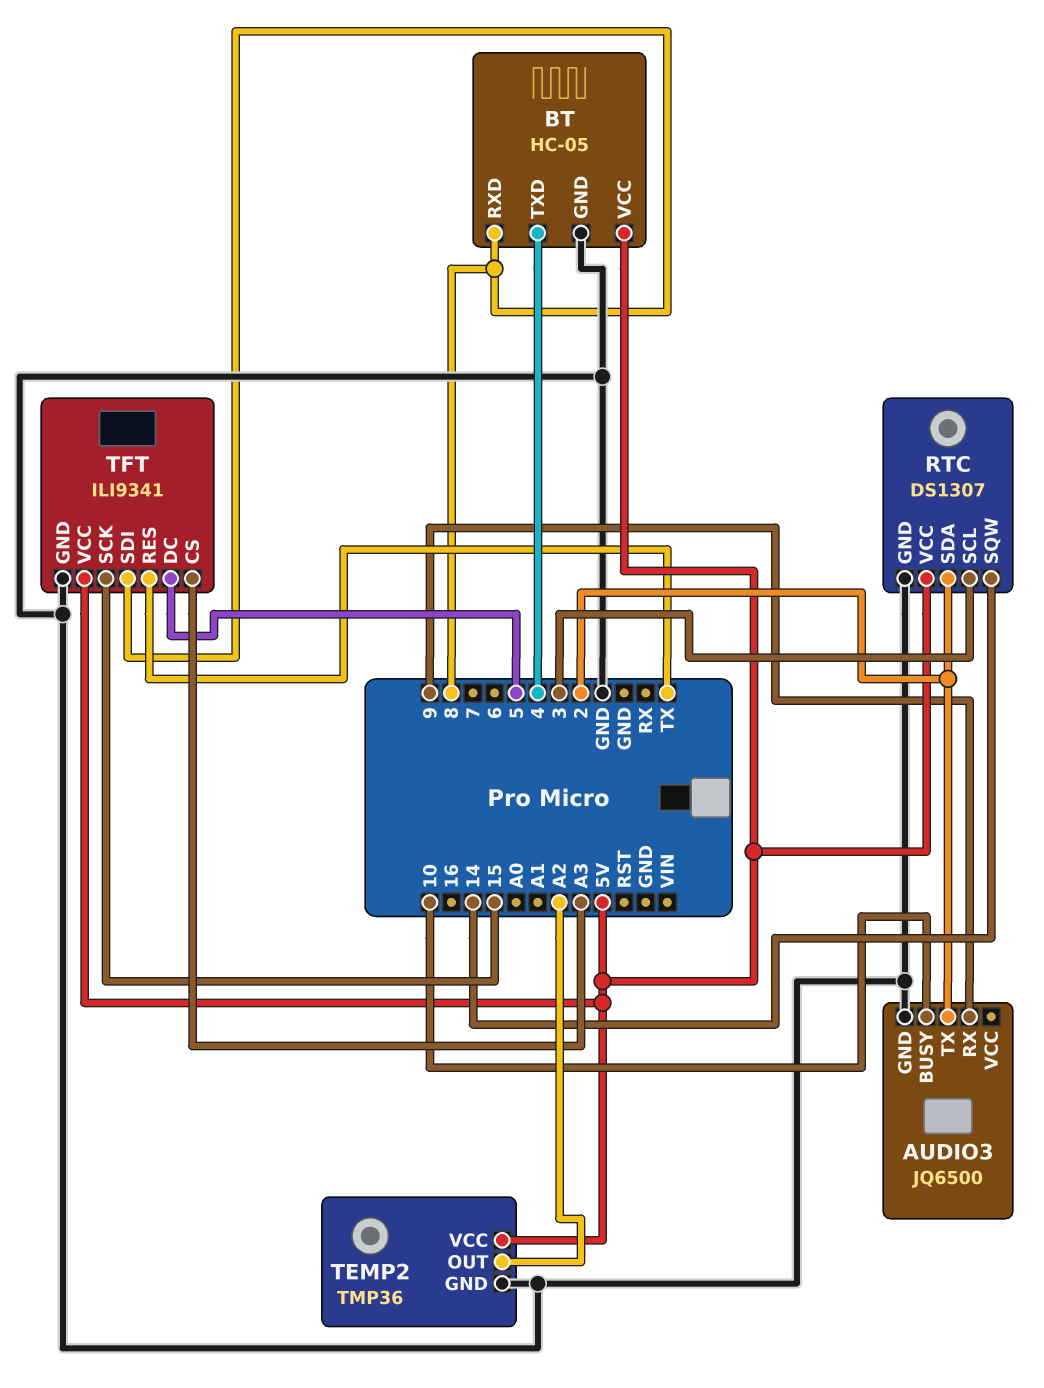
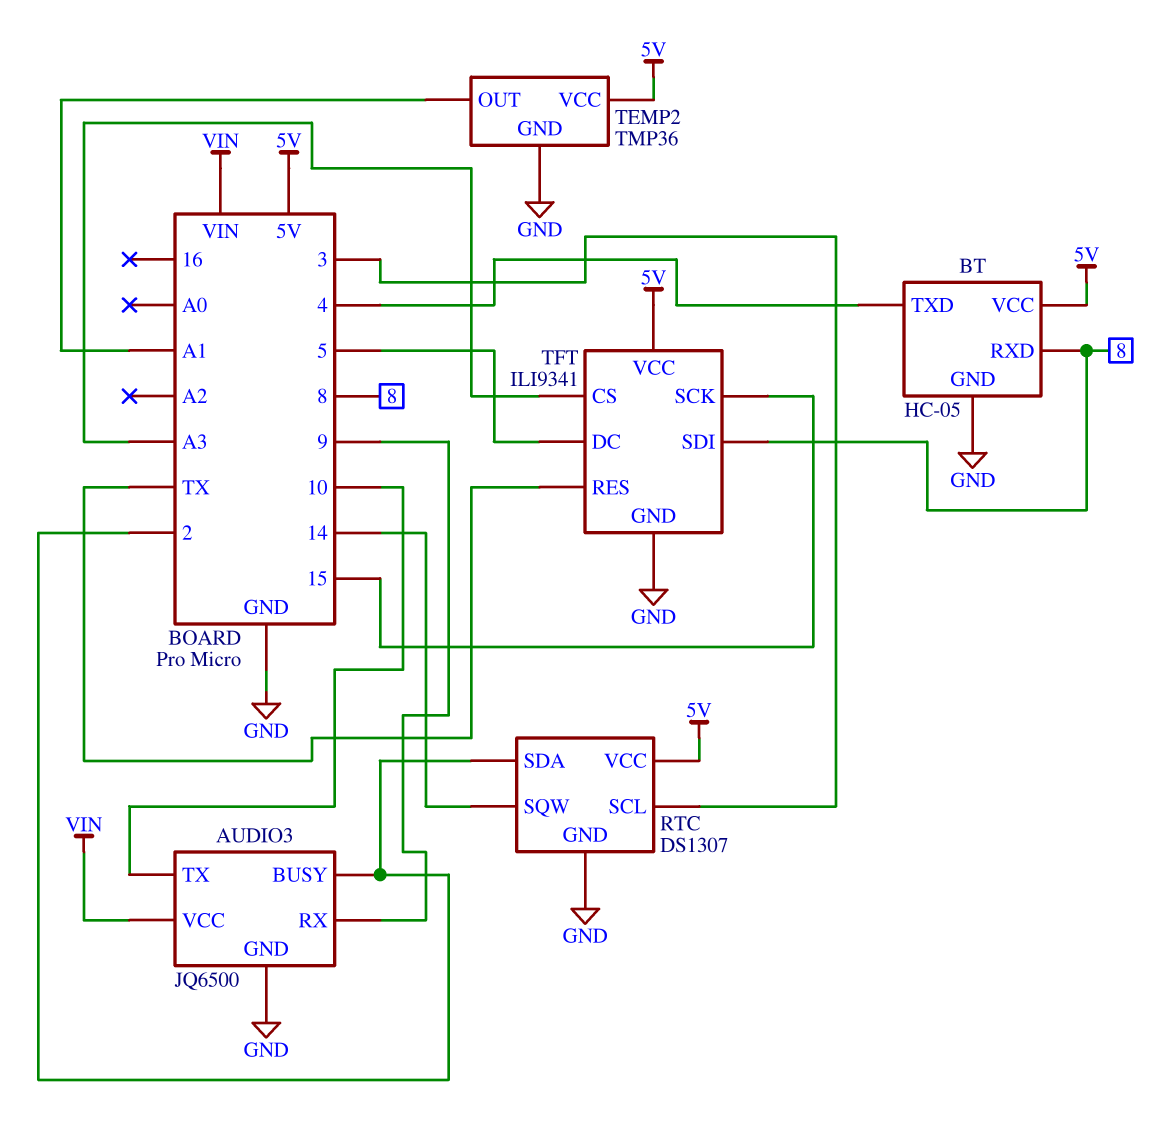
AUDIO3 pin BUSY: 10 -> 2
AUDIO3 pin TX: 2 -> 10
AUDIO3 pin VCC: none -> VIN
TEMP2 pin OUT: A2 -> A1

